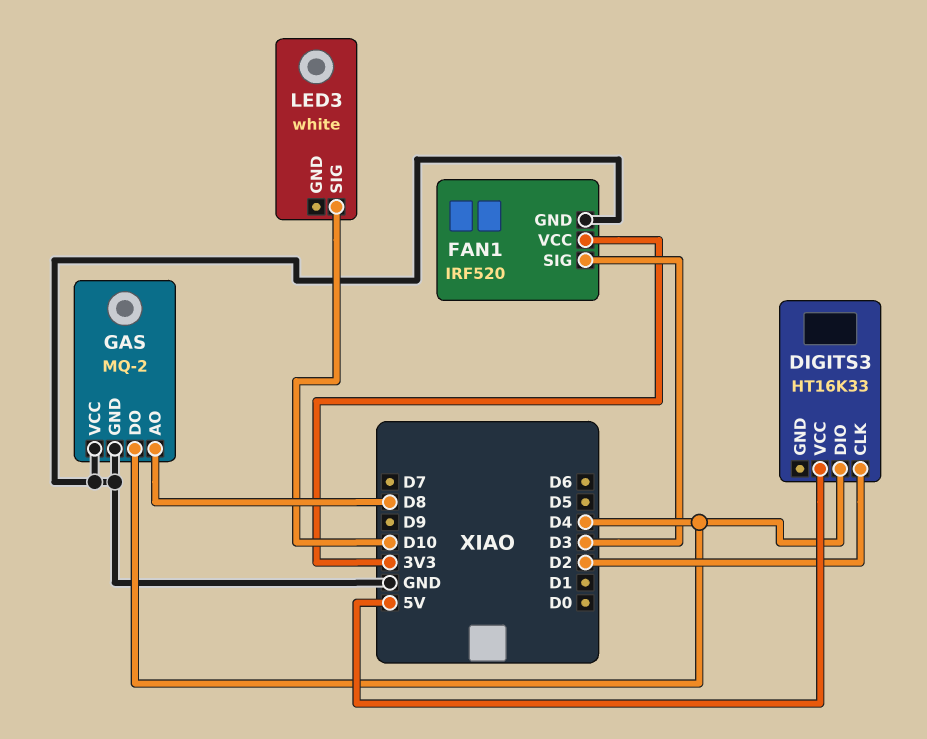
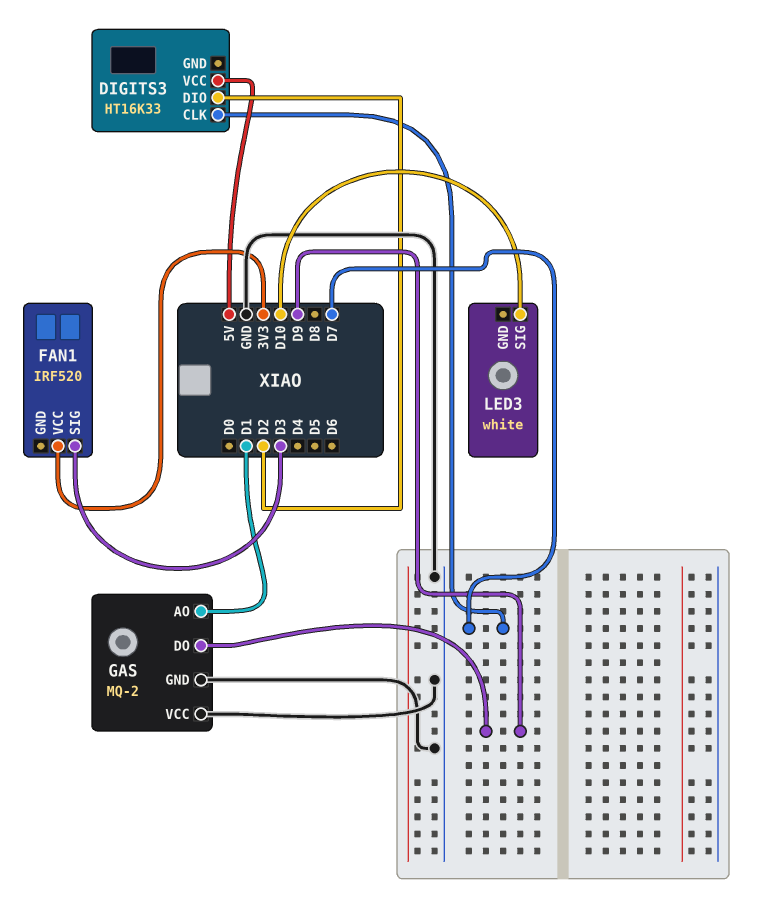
DIGITS3 pin CLK: D2 -> D7
DIGITS3 pin DIO: D4 -> D2
FAN1 pin GND: GND -> none
GAS pin AO: D8 -> D1
GAS pin DO: D4 -> D9

